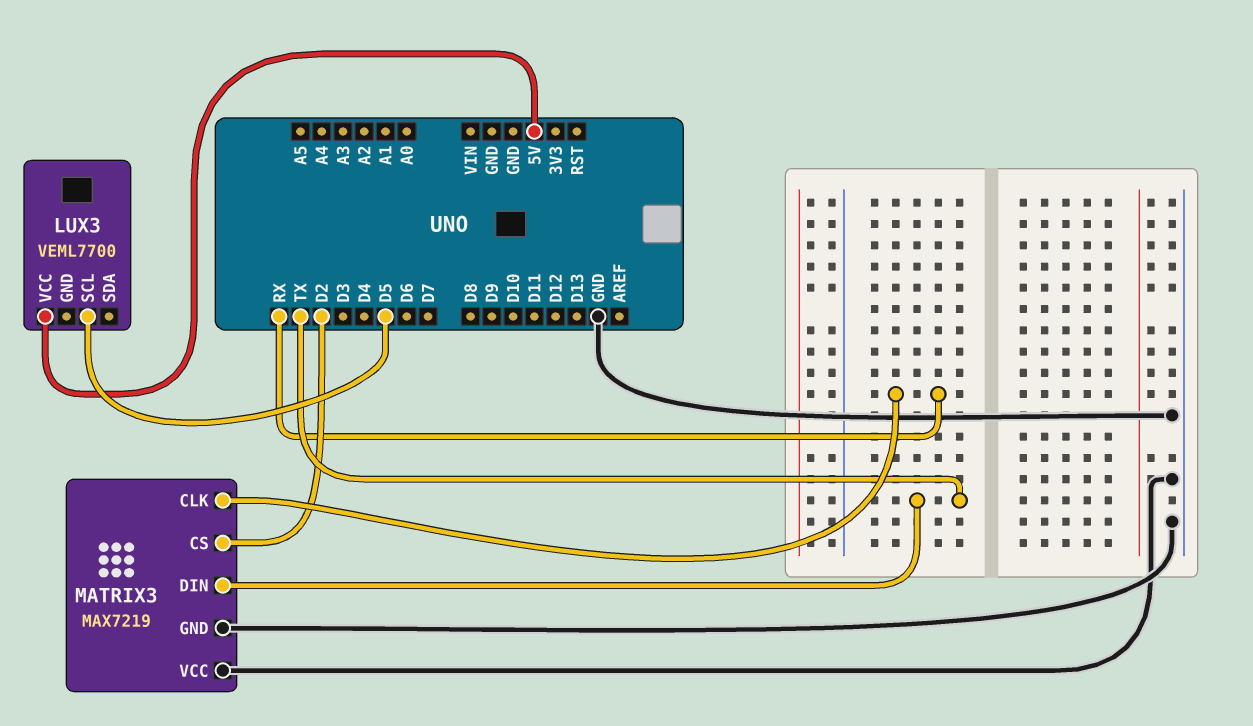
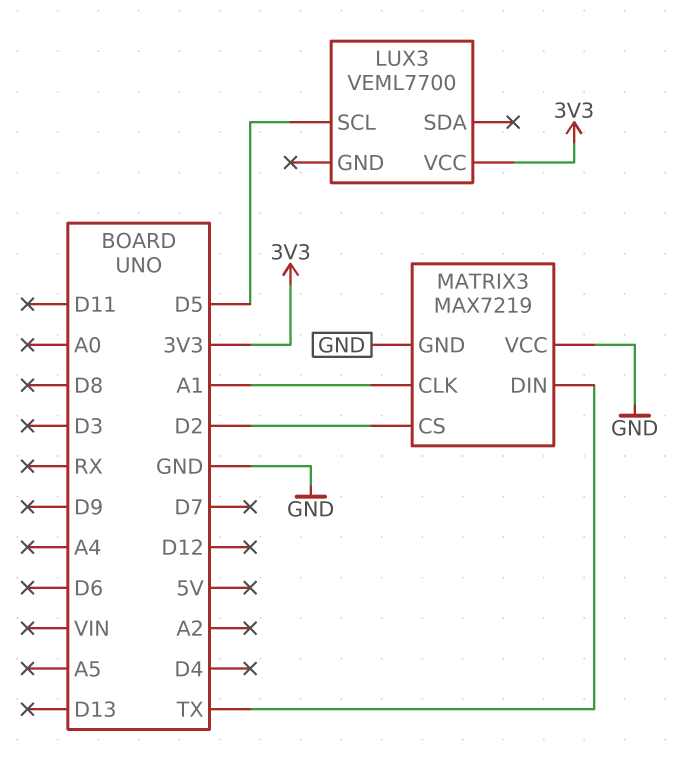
LUX3 pin VCC: 5V -> 3V3
MATRIX3 pin CLK: RX -> A1

